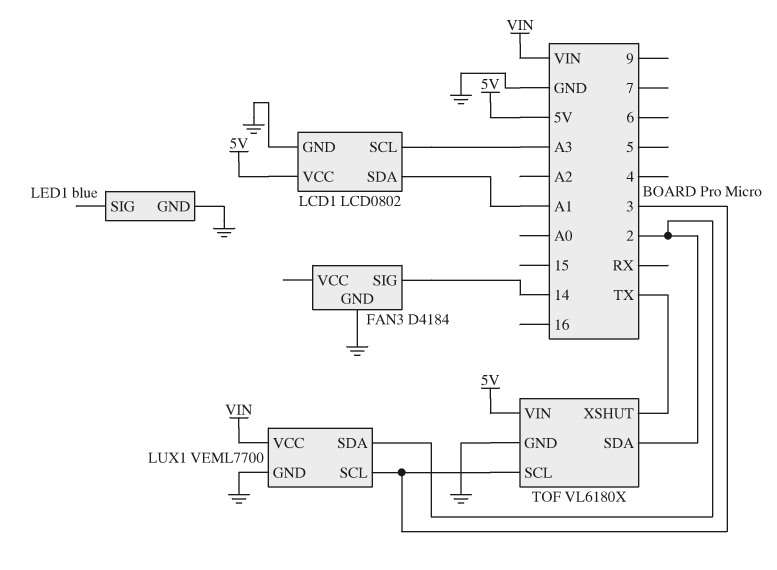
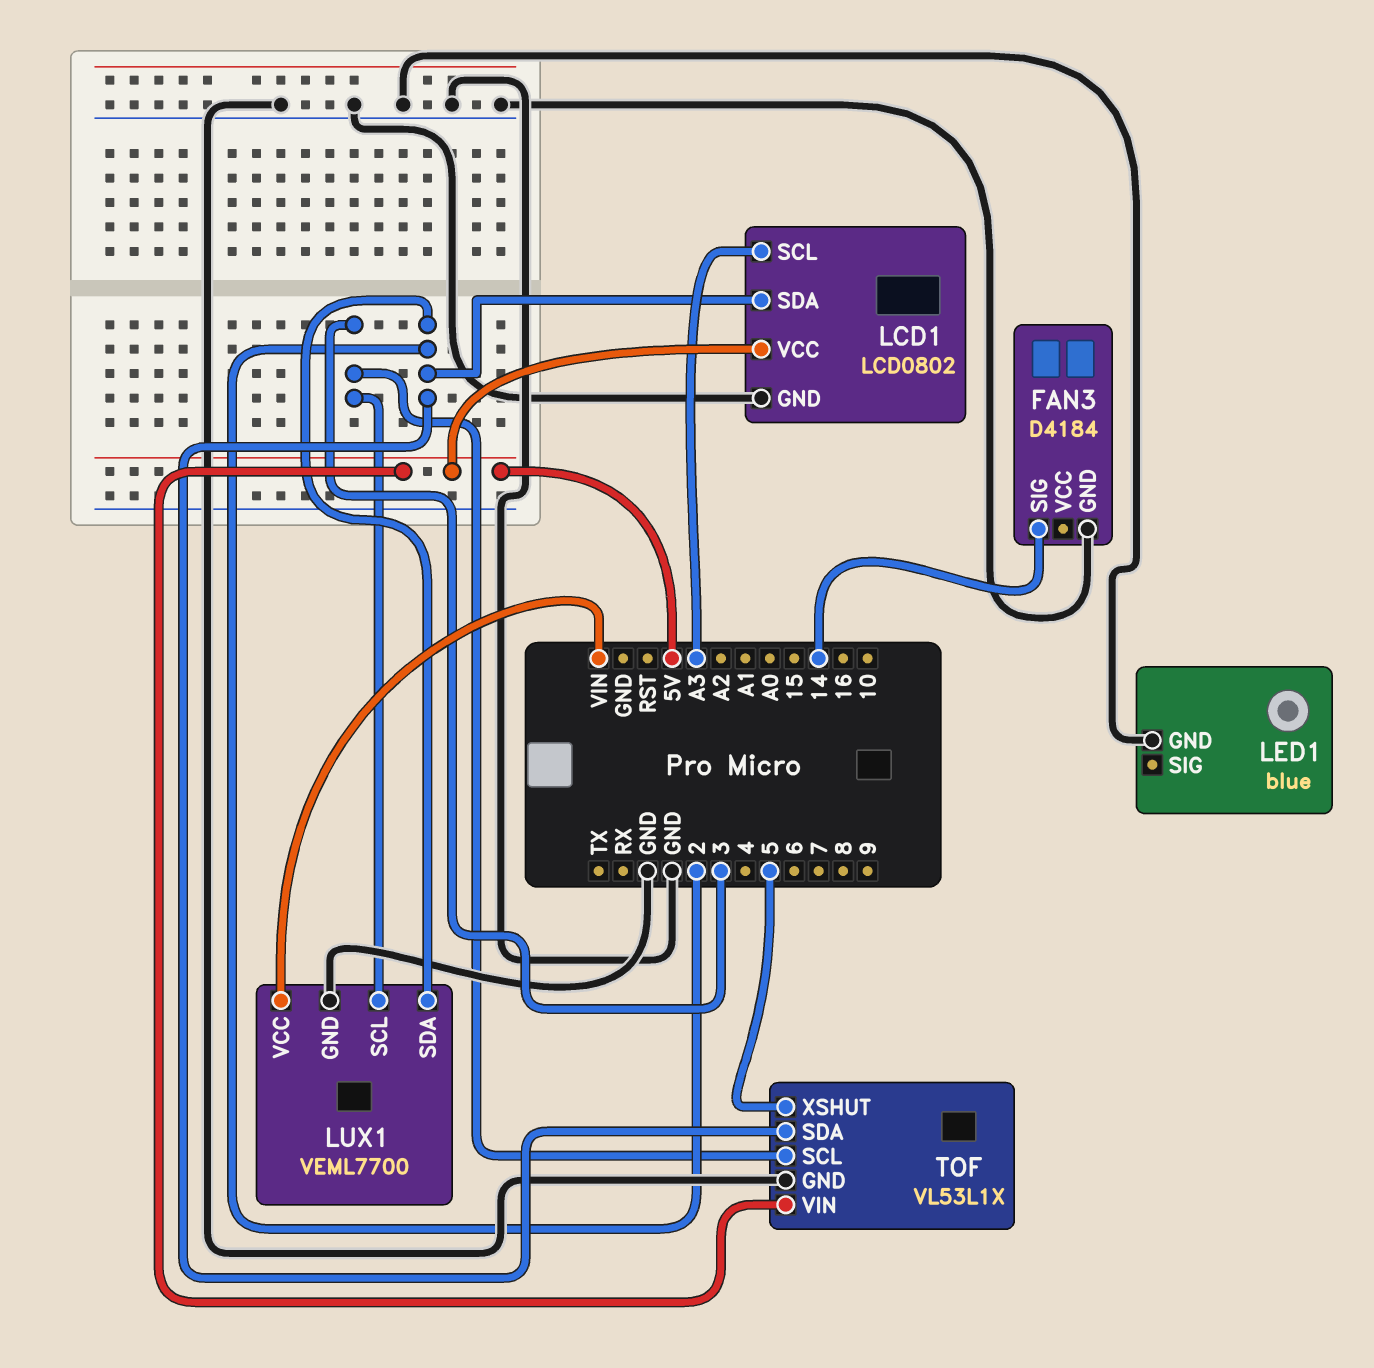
LCD1 pin SDA: A1 -> 2
TOF: VL6180X -> VL53L1X
TOF pin XSHUT: TX -> 5

